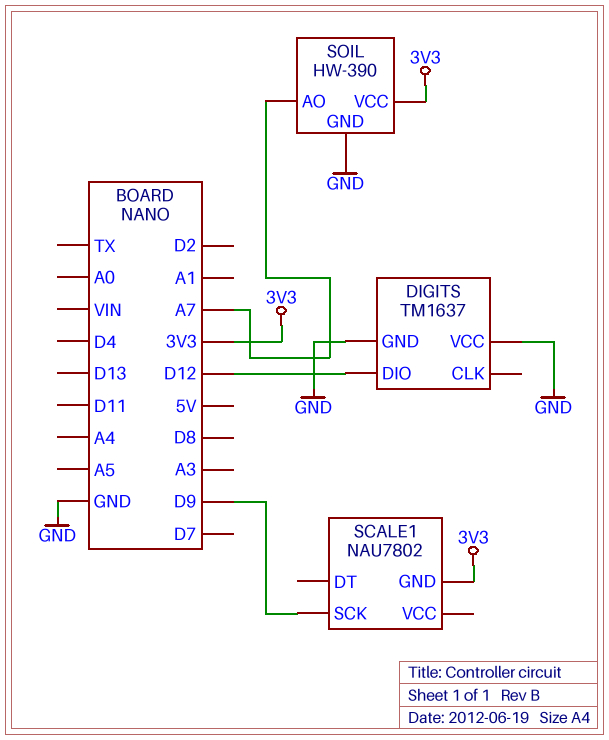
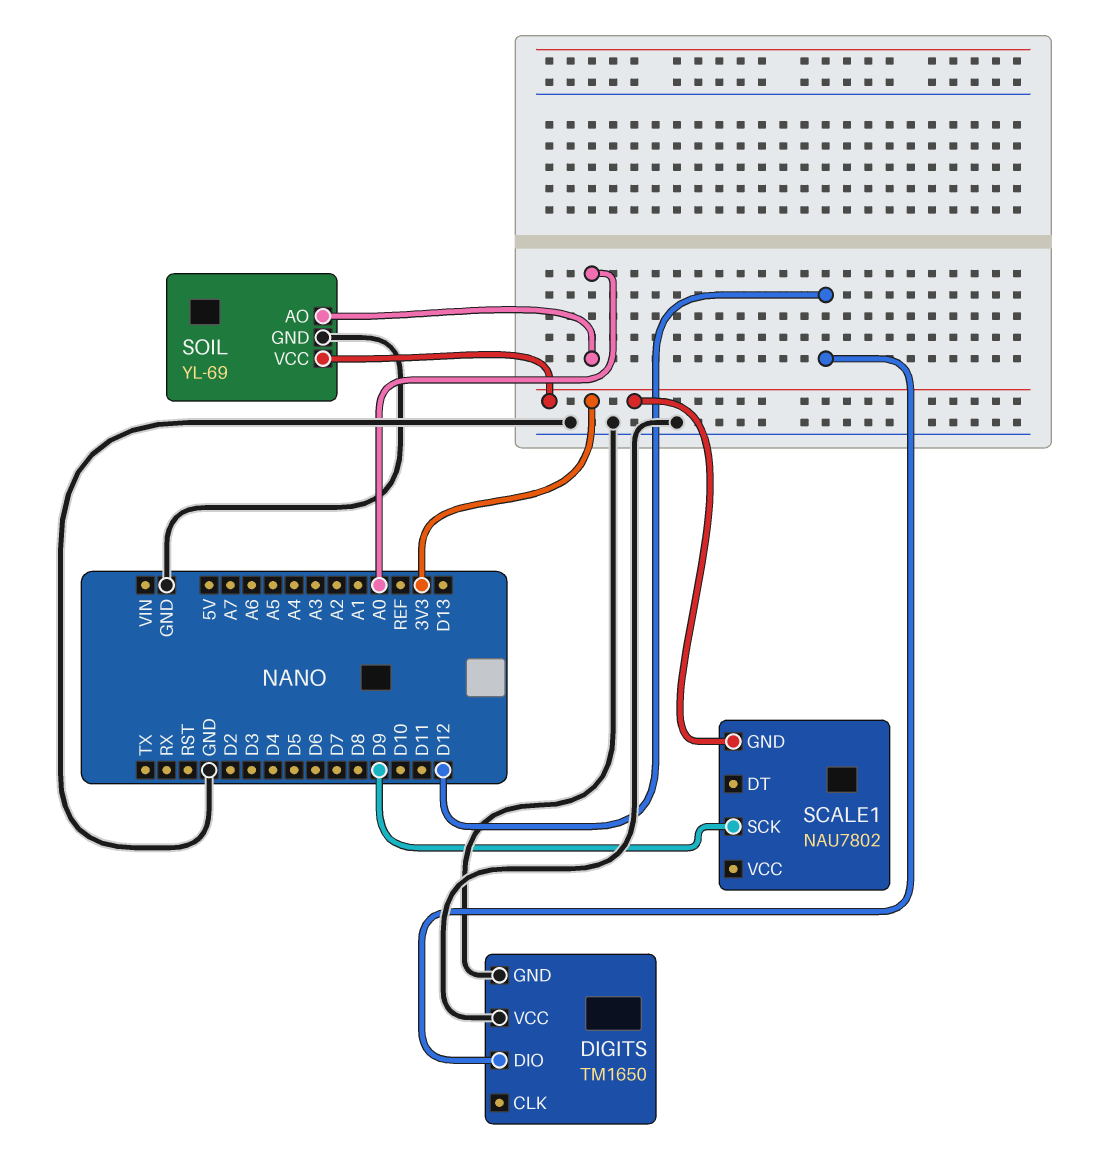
DIGITS: TM1637 -> TM1650
SOIL: HW-390 -> YL-69
SOIL pin AO: A7 -> A0

